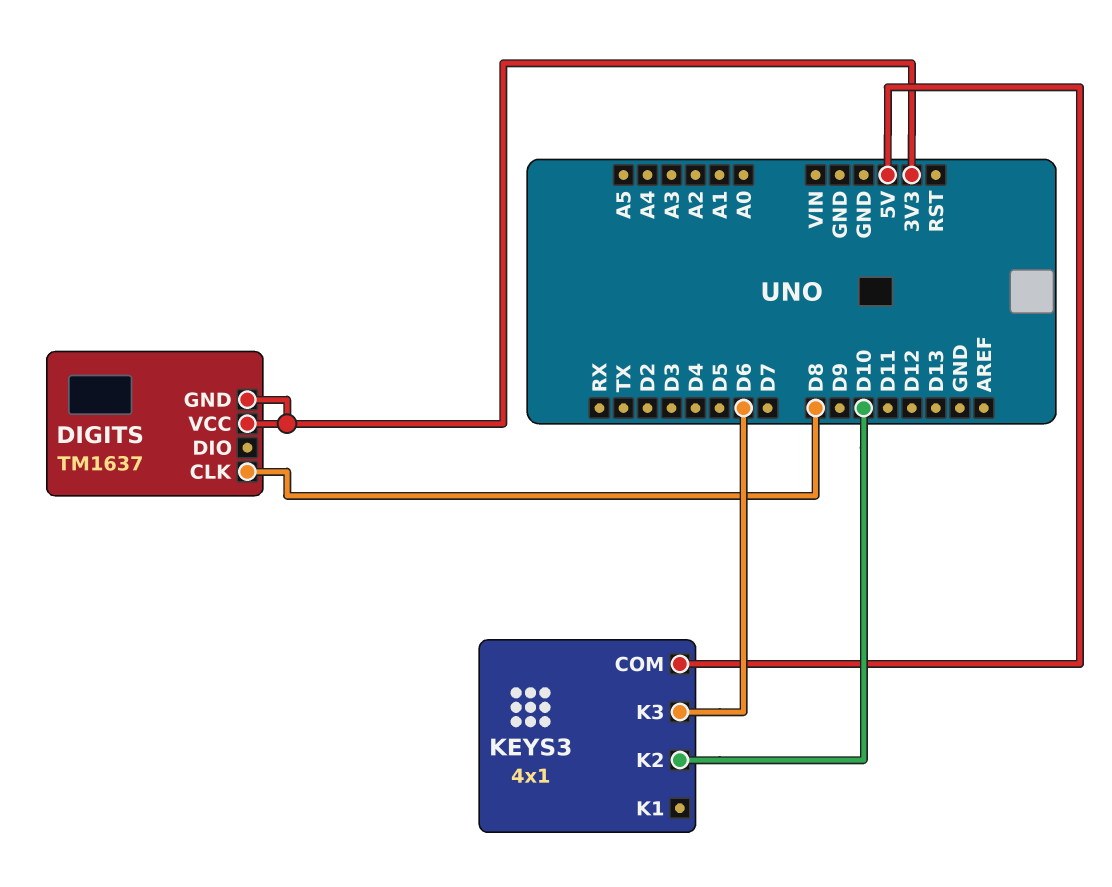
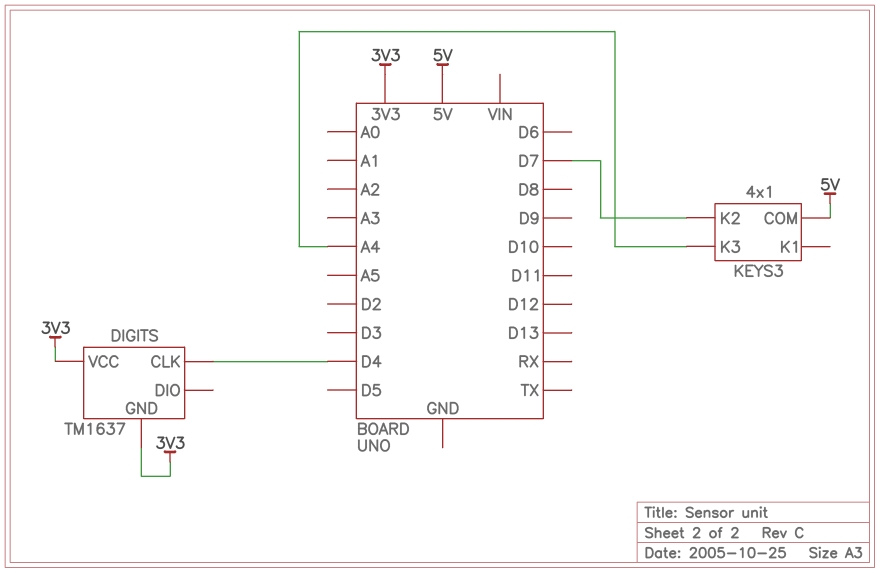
DIGITS pin CLK: D8 -> D4
KEYS3 pin K2: D10 -> D7
KEYS3 pin K3: D6 -> A4

